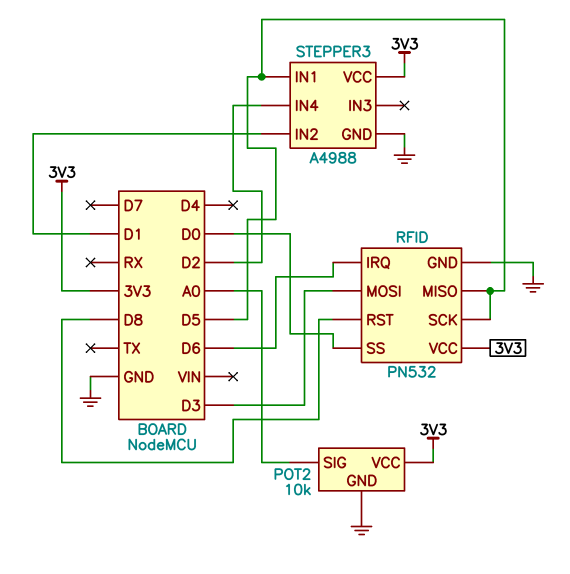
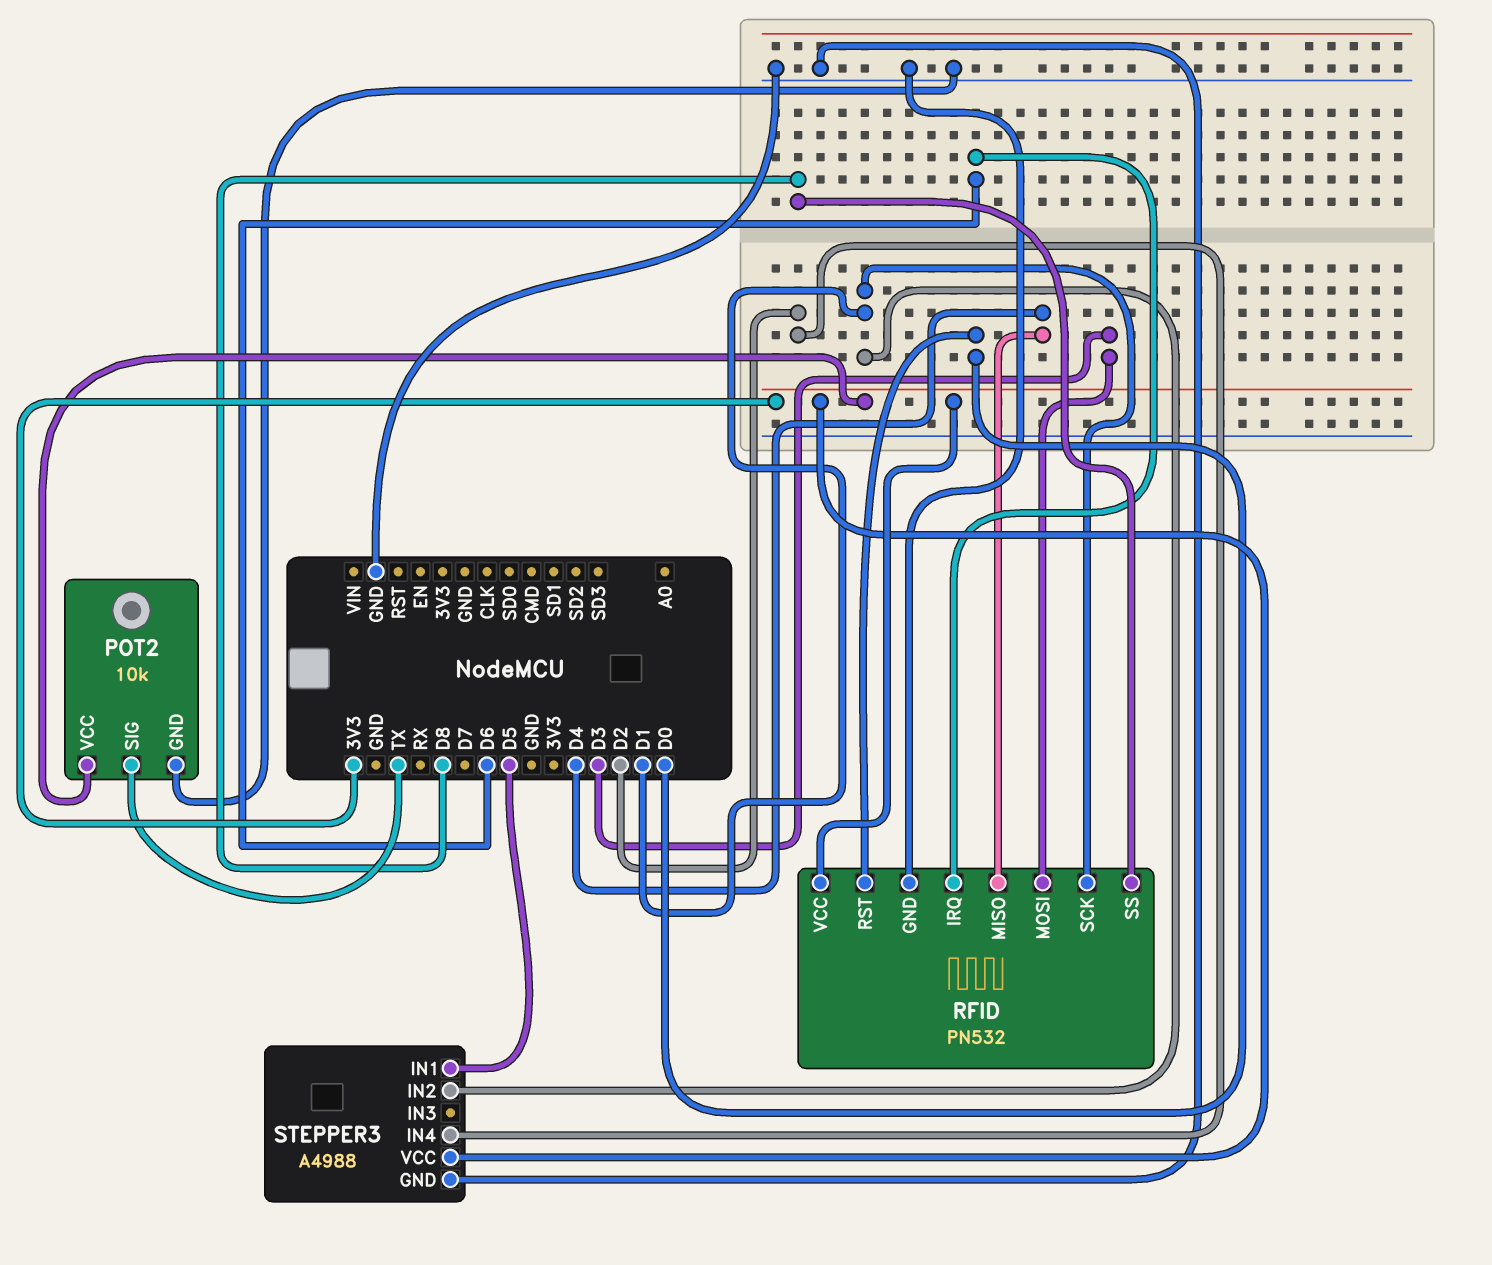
POT2 pin SIG: A0 -> TX
RFID pin MISO: D5 -> D4
RFID pin RST: D8 -> D0
RFID pin SCK: D5 -> D1
RFID pin SS: D0 -> D8

